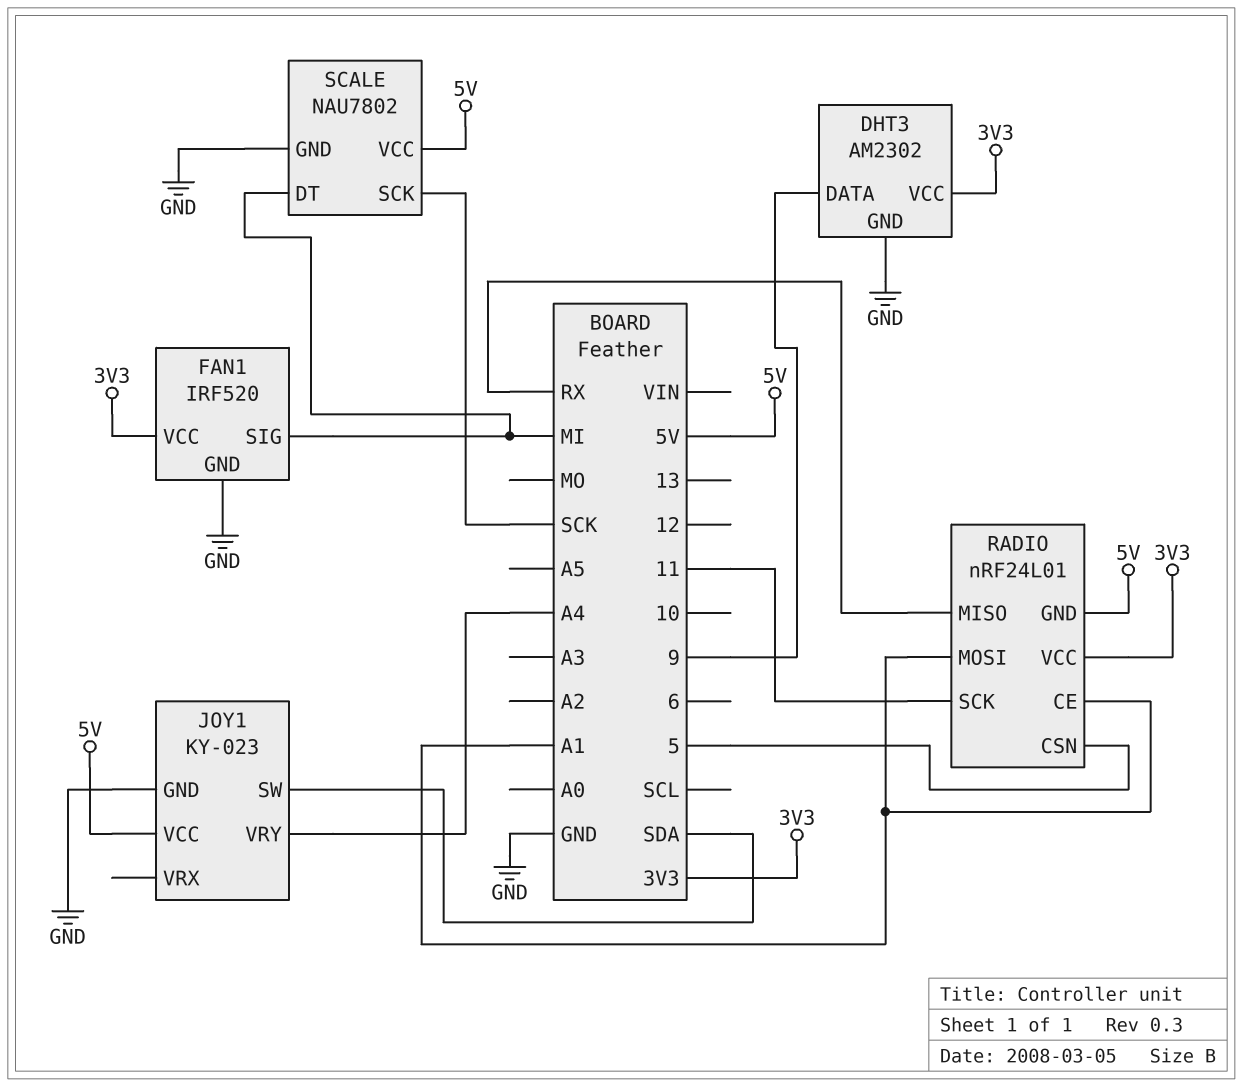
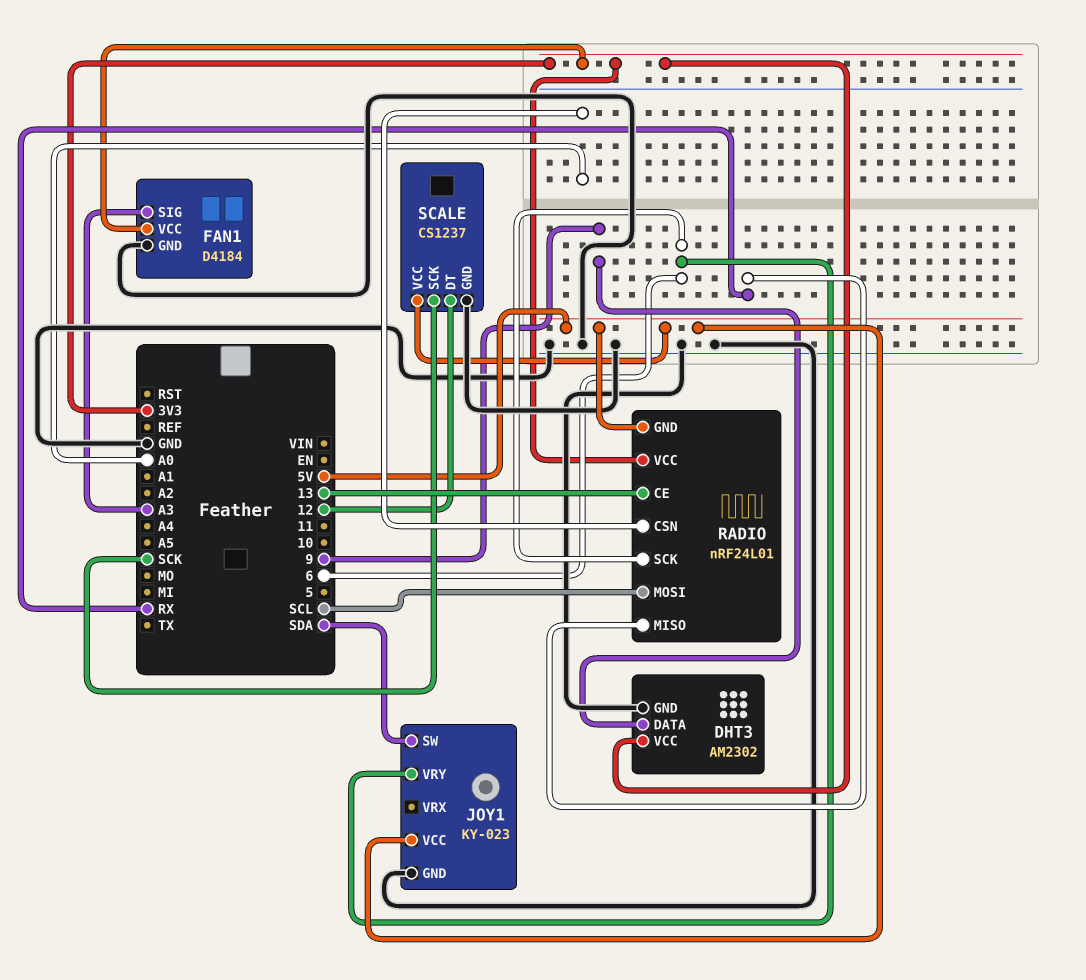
FAN1: IRF520 -> D4184
FAN1 pin SIG: MI -> A3
JOY1 pin VRY: A4 -> 6
RADIO pin CE: A1 -> 13
RADIO pin CSN: 5 -> A0
RADIO pin MOSI: A1 -> SCL
RADIO pin SCK: 11 -> 6
SCALE: NAU7802 -> CS1237
SCALE pin DT: MI -> 12

